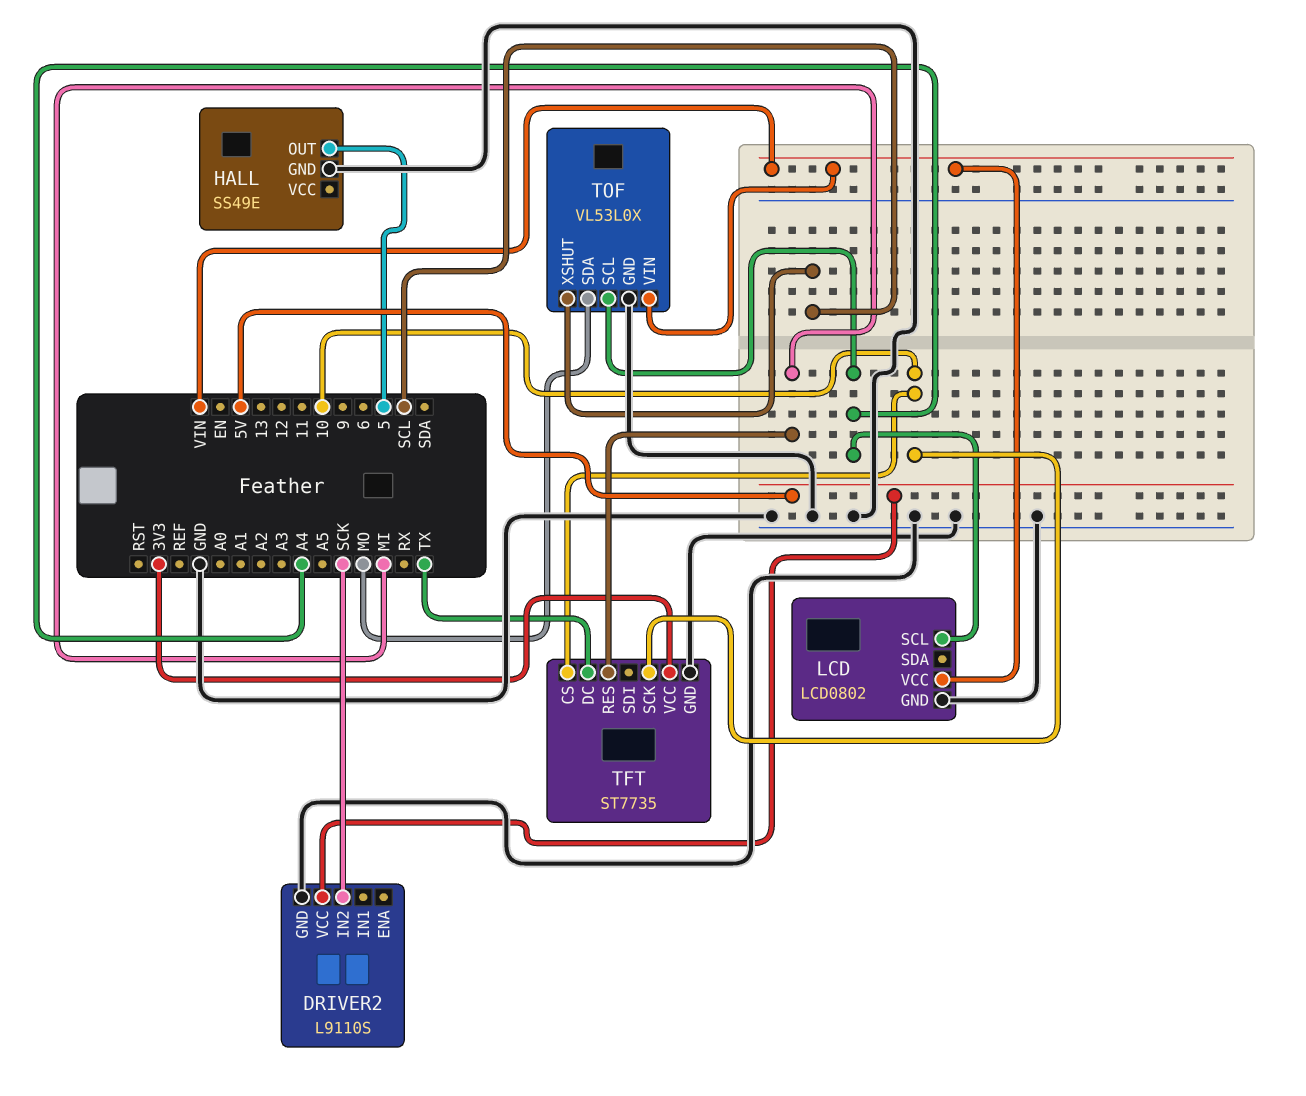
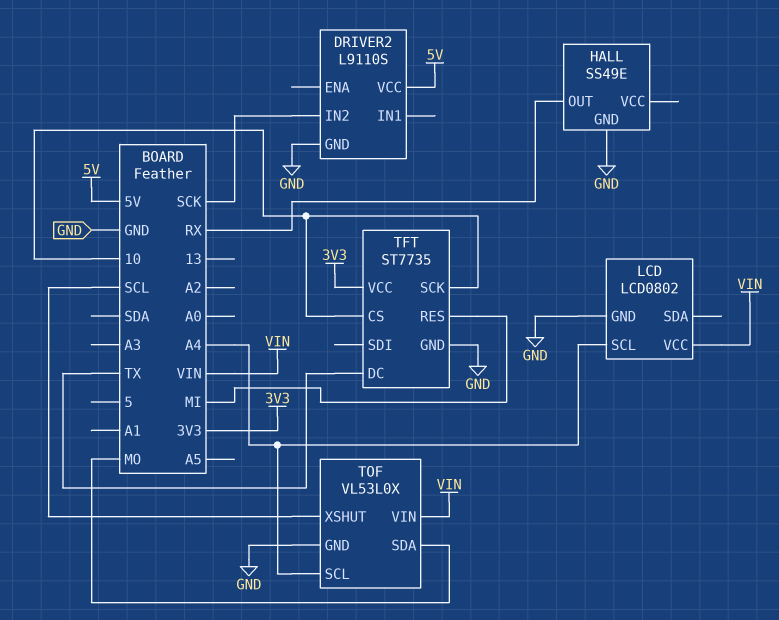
HALL pin OUT: 5 -> RX

